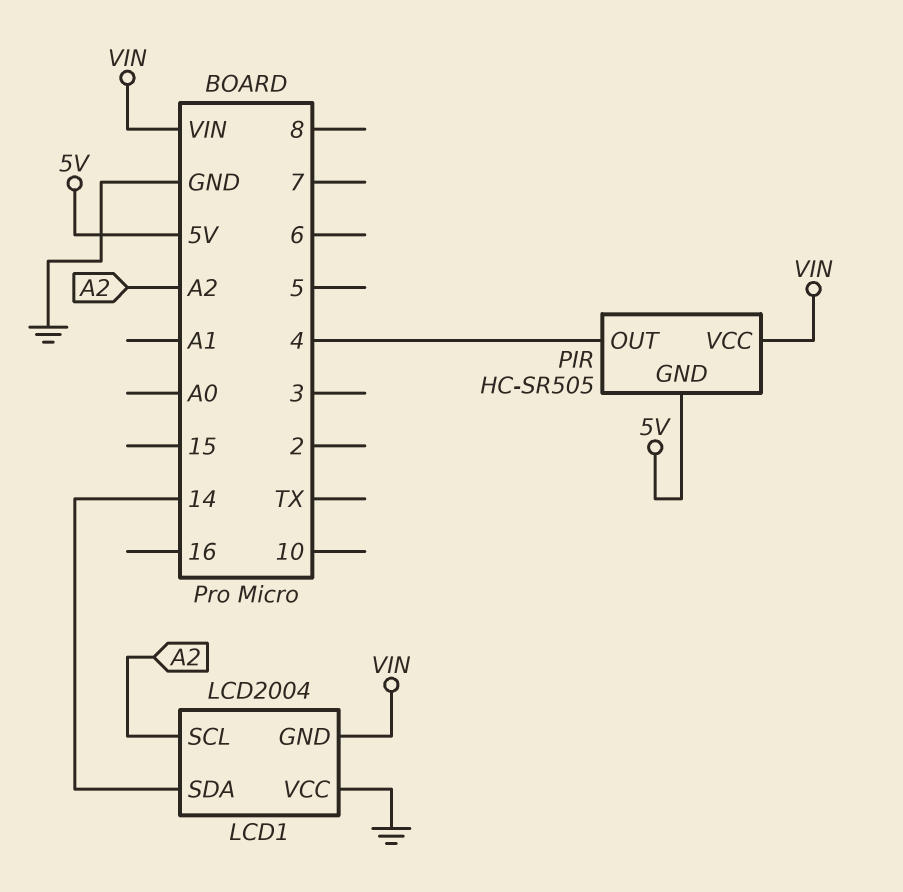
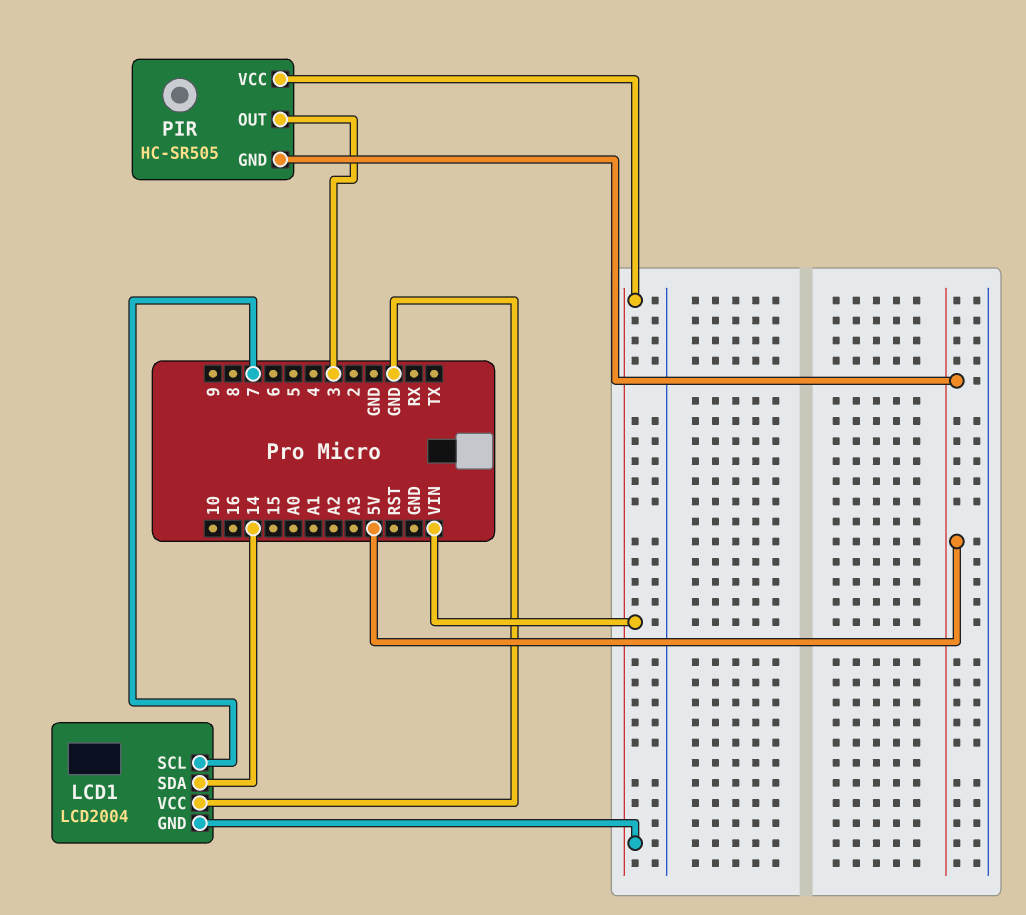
LCD1 pin SCL: A2 -> 7
PIR pin OUT: 4 -> 3

